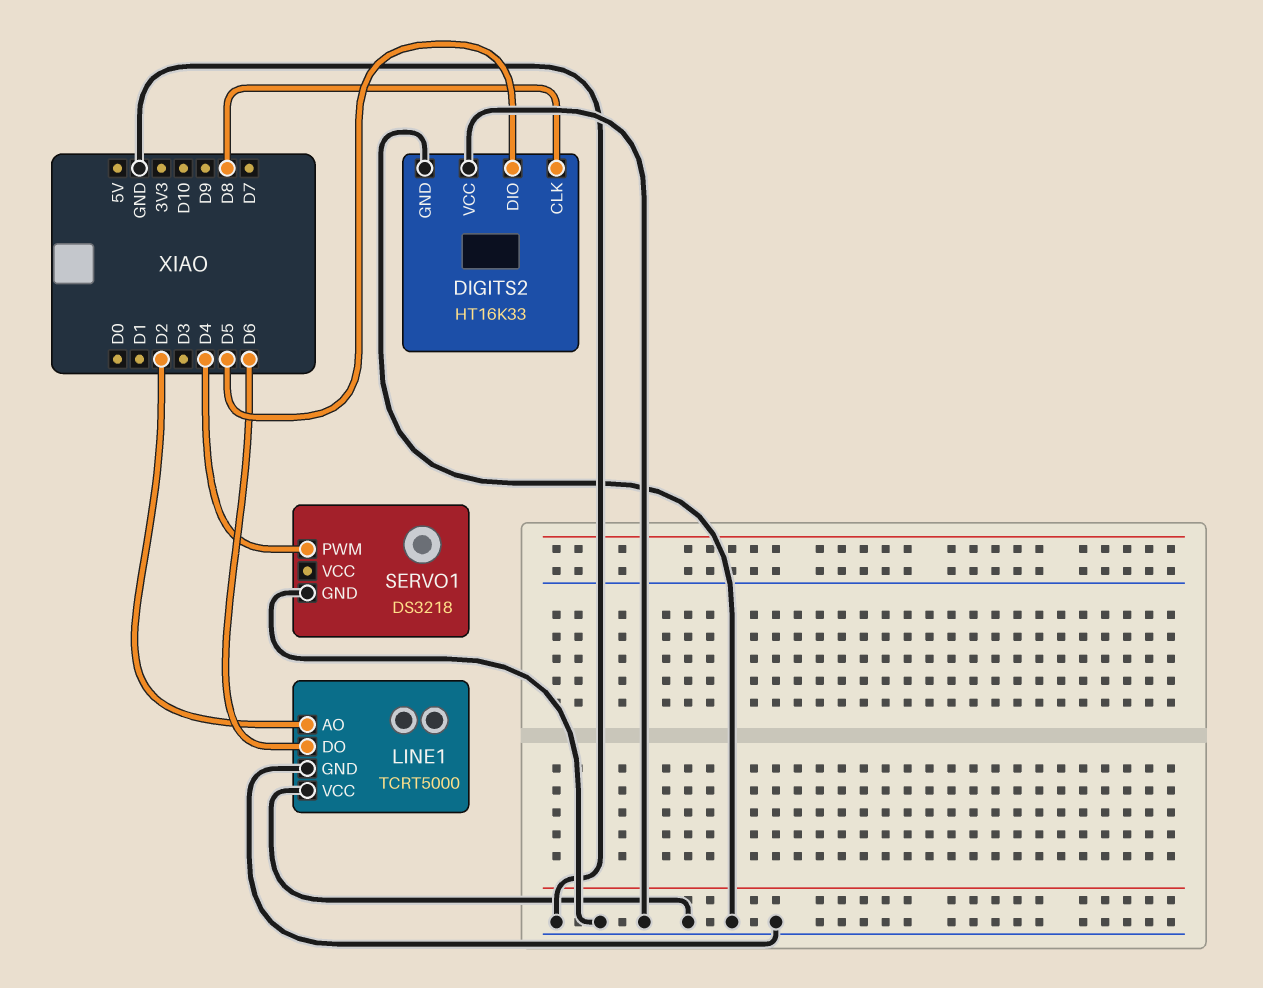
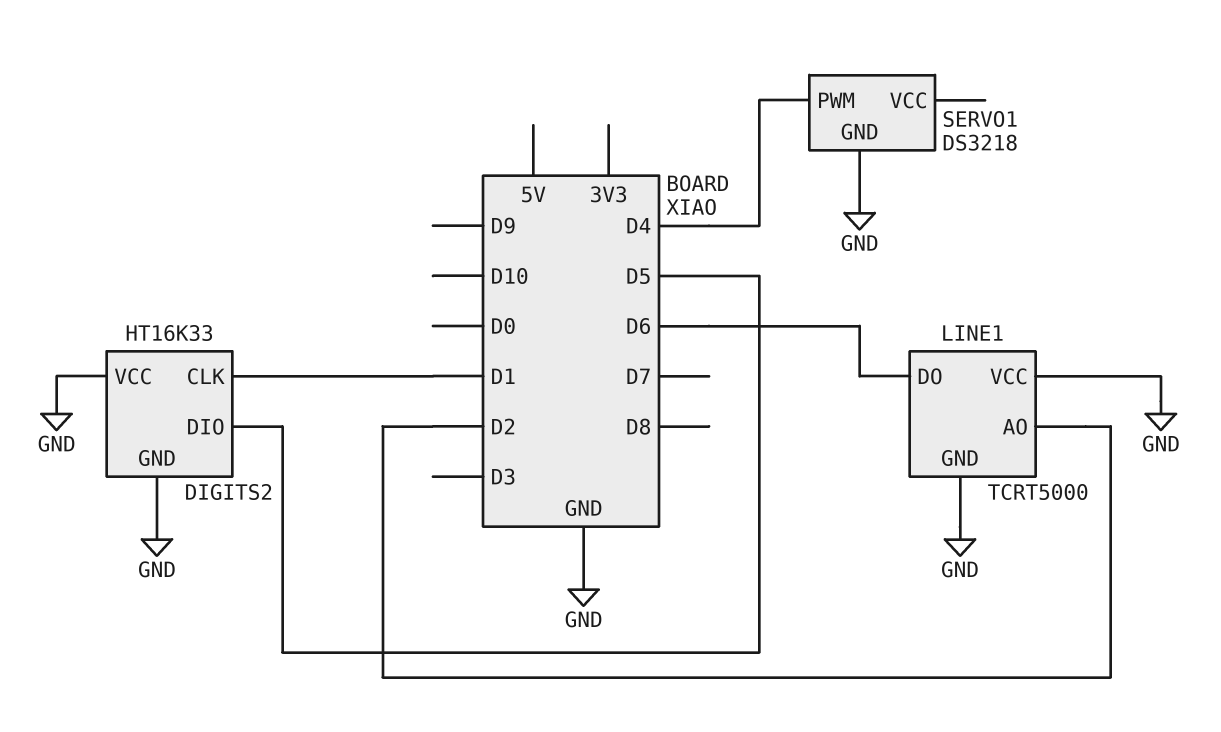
DIGITS2 pin CLK: D8 -> D1

